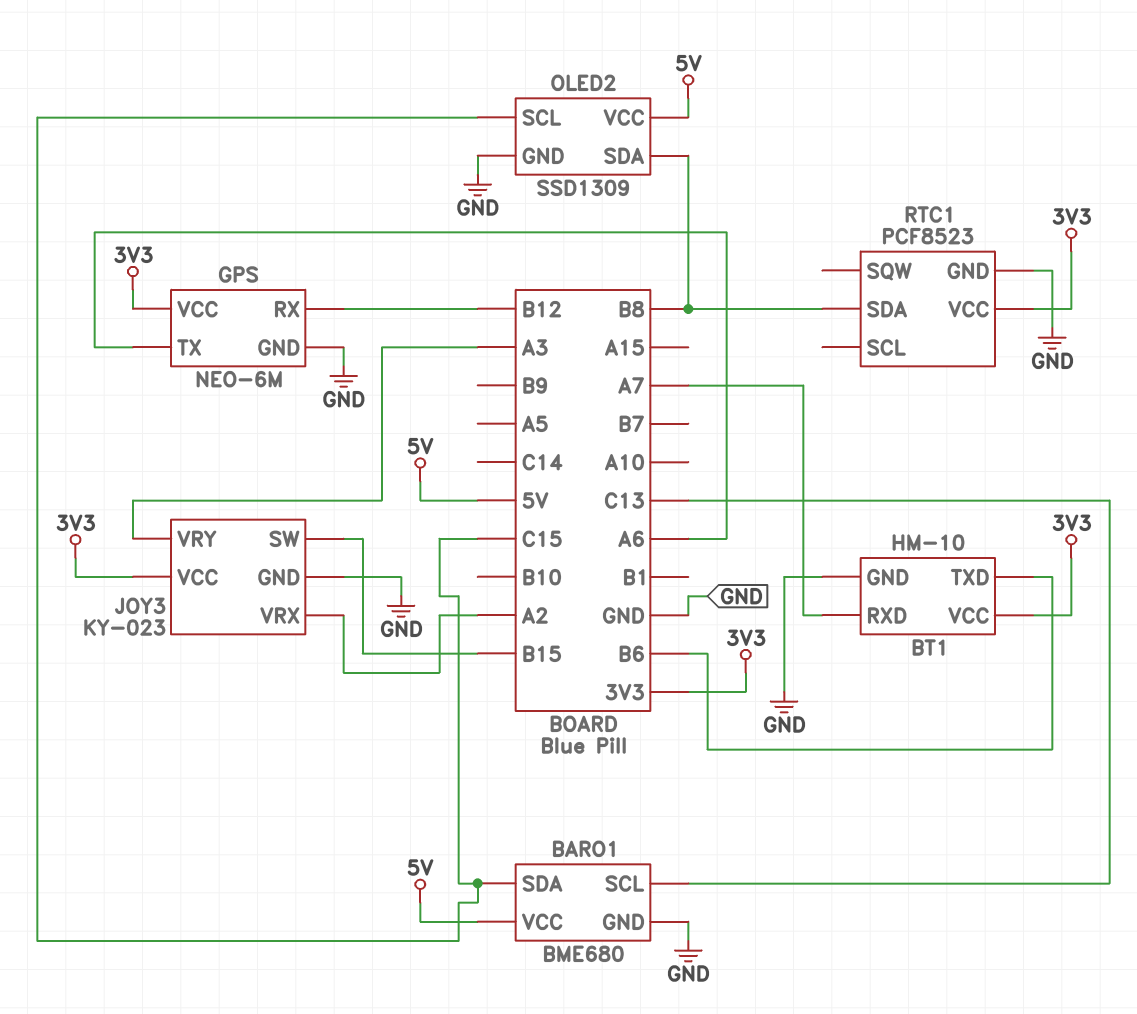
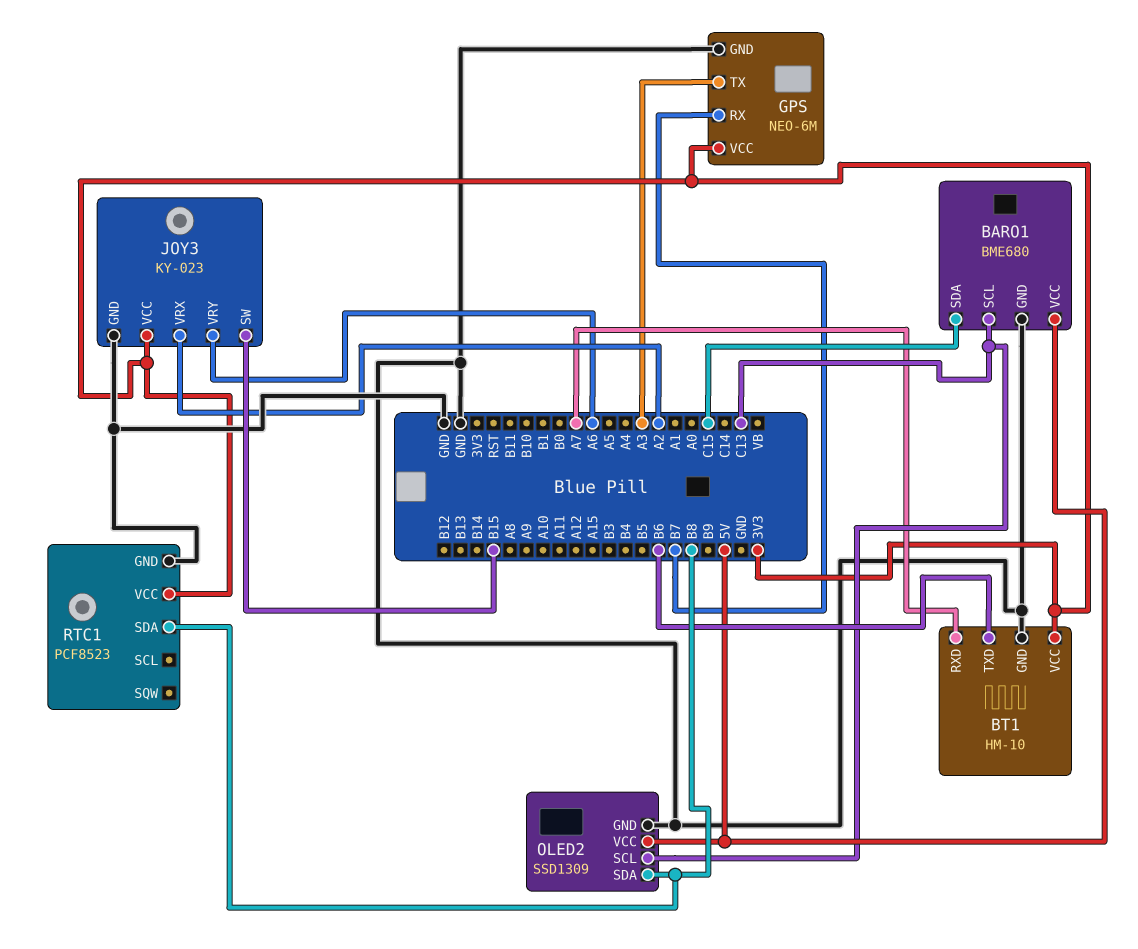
GPS pin RX: B12 -> B7
GPS pin TX: A6 -> A3
JOY3 pin VRY: A3 -> A6
OLED2 pin SCL: C15 -> C13

